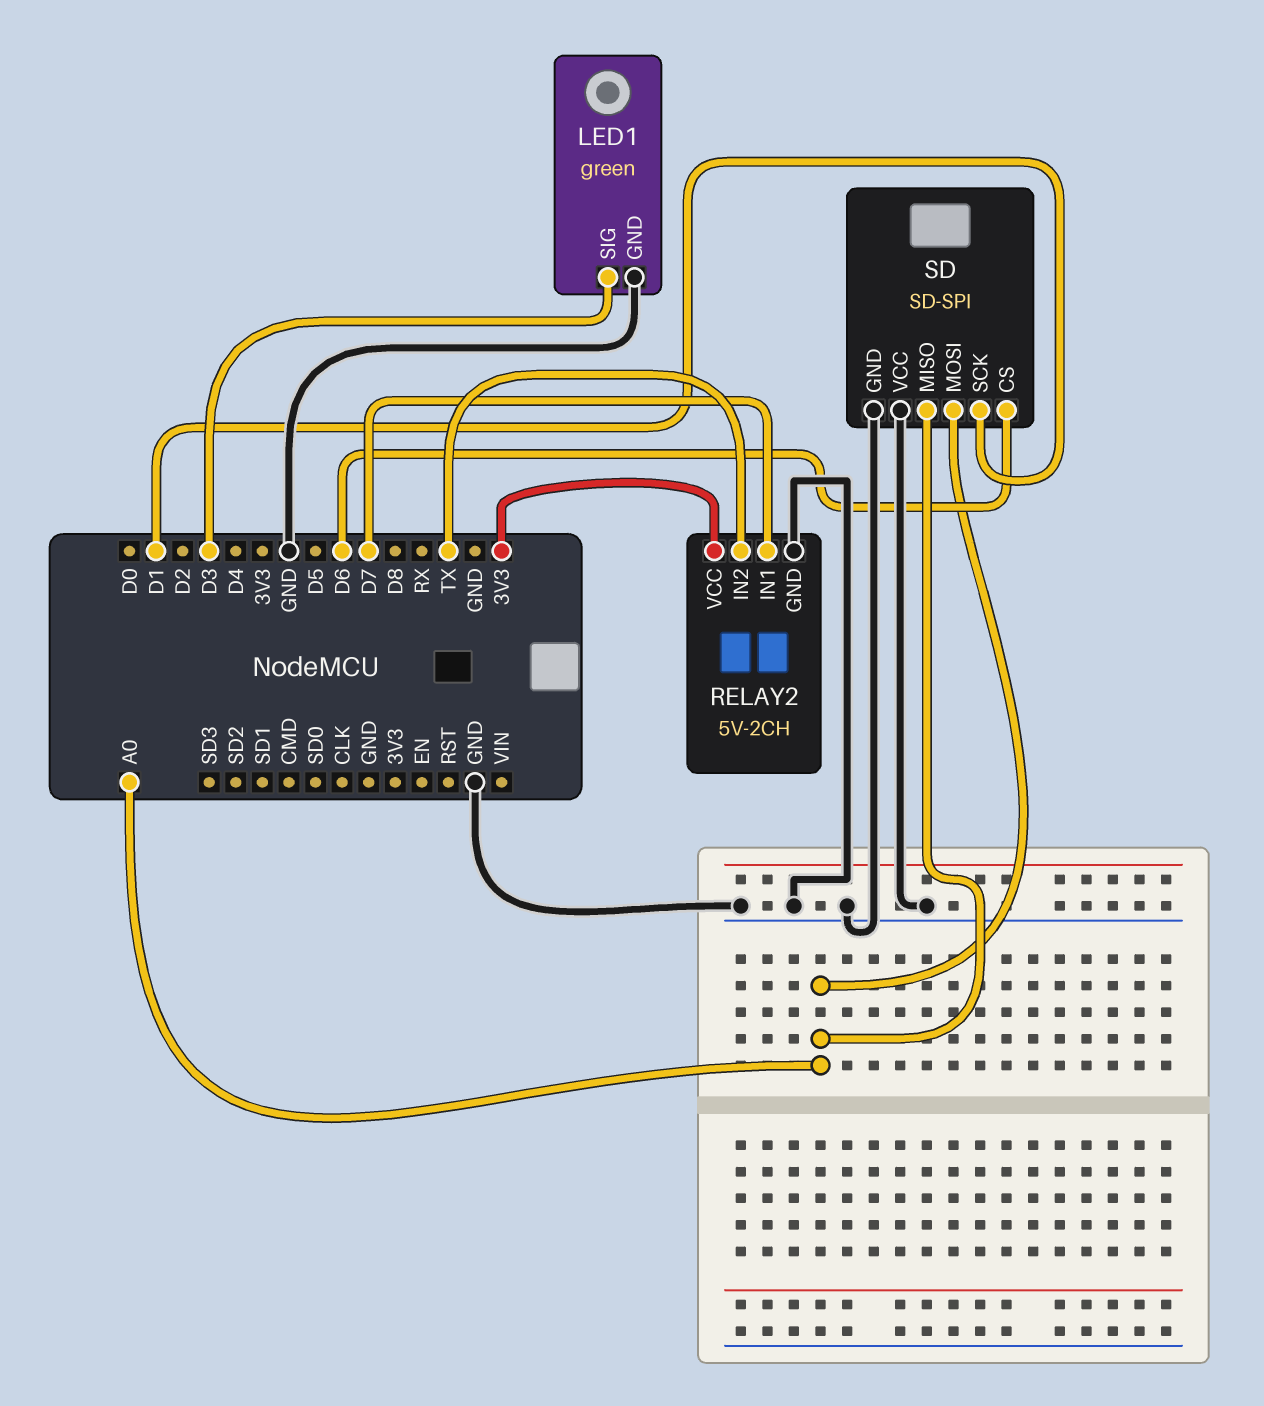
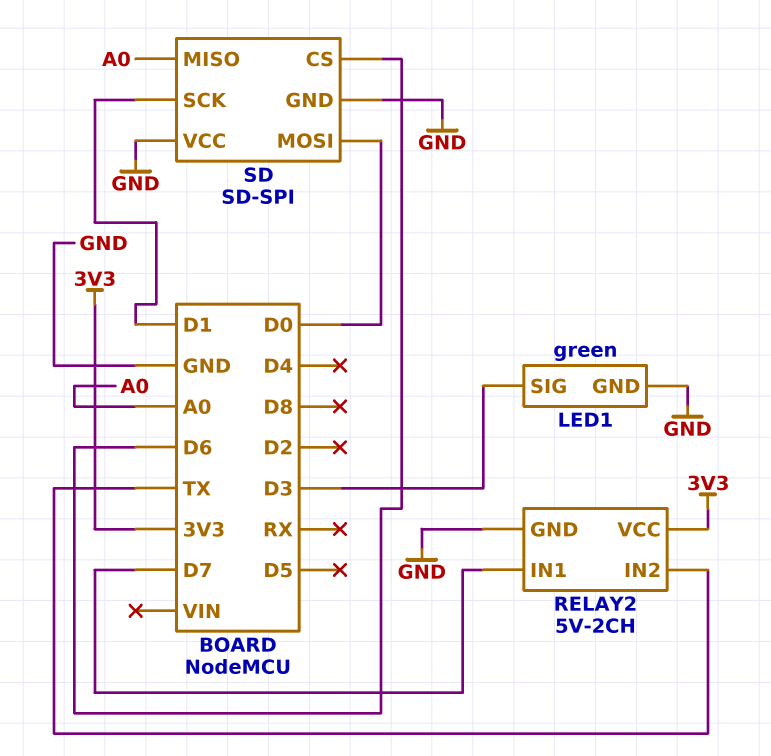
SD pin MOSI: A0 -> D0

